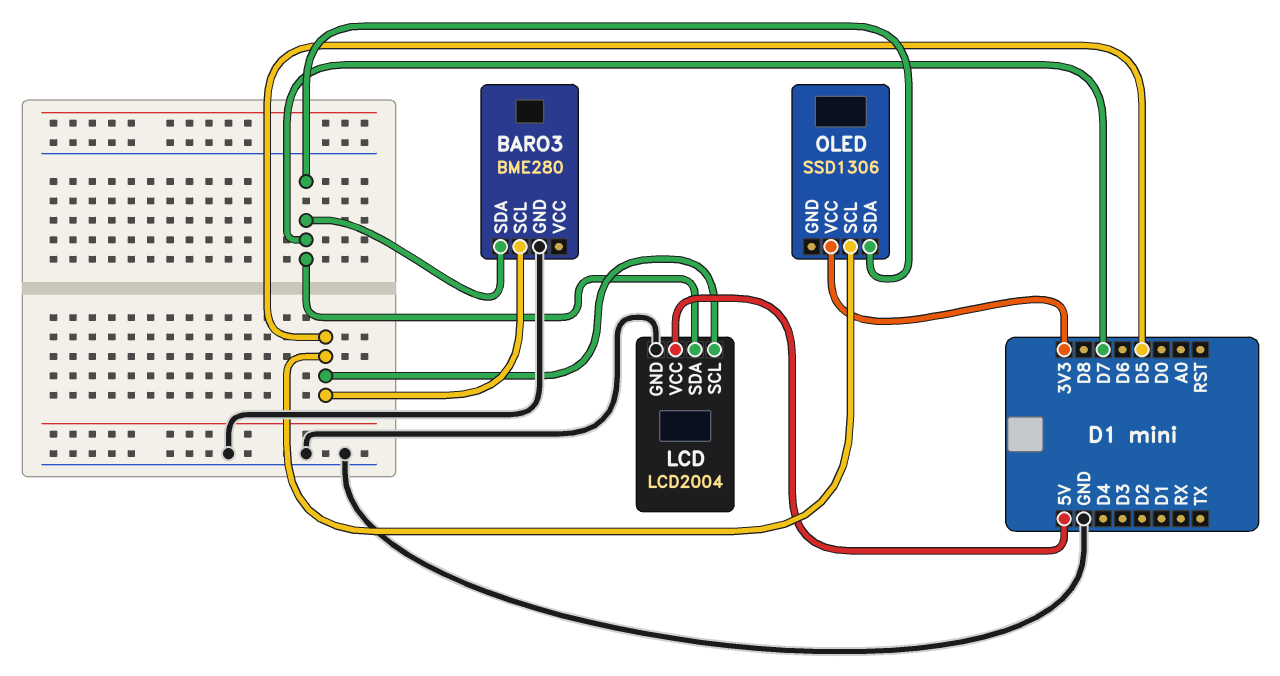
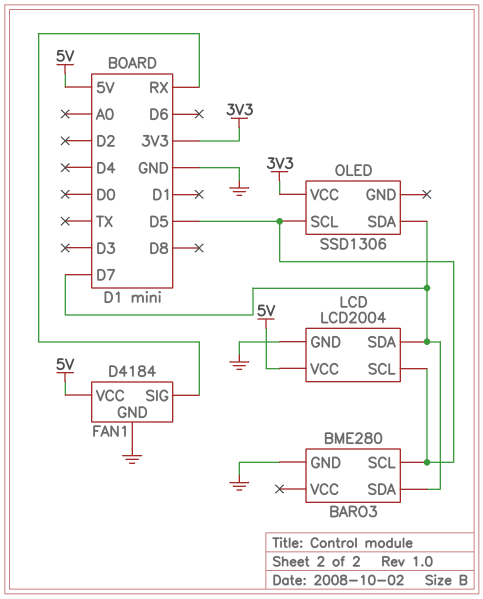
FAN1: none -> D4184
FAN1 pin GND: none -> GND
FAN1 pin SIG: none -> RX
FAN1 pin VCC: none -> 5V

